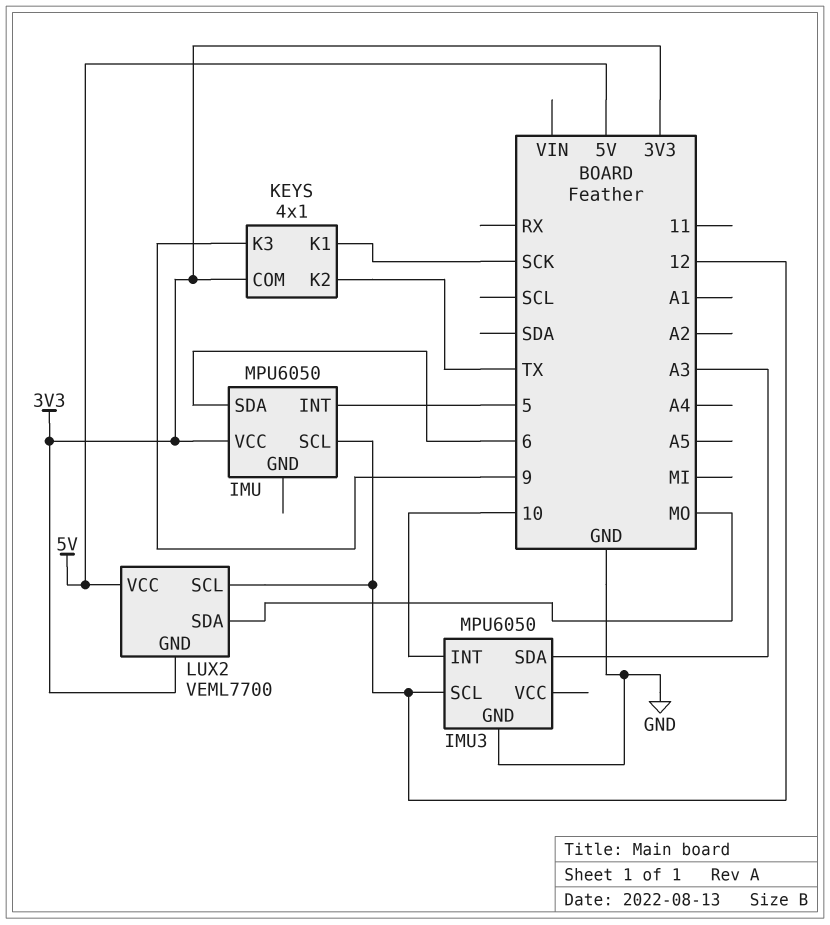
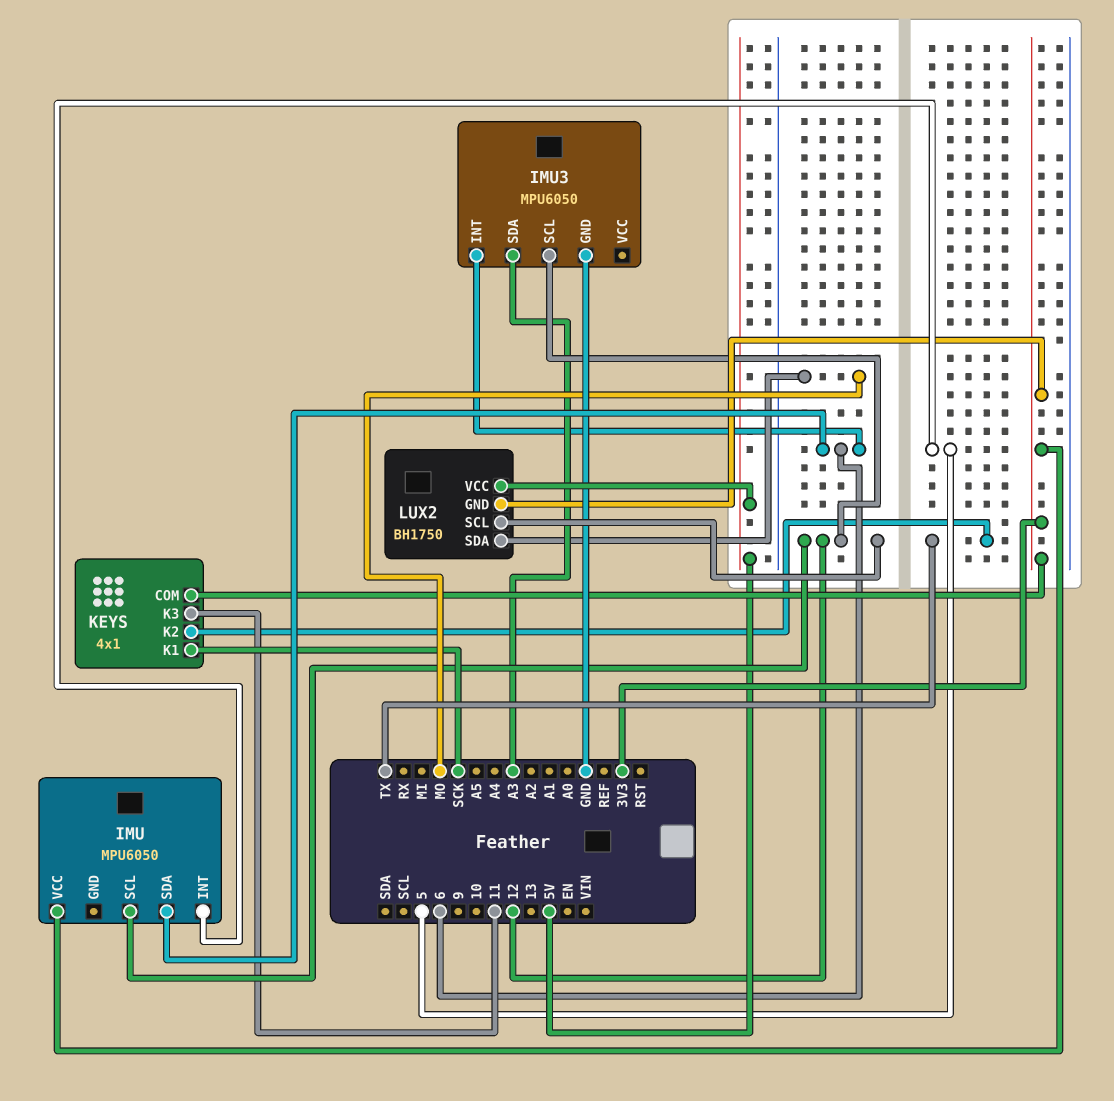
IMU3 pin INT: 10 -> 6
KEYS pin K3: 9 -> 11
LUX2: VEML7700 -> BH1750

